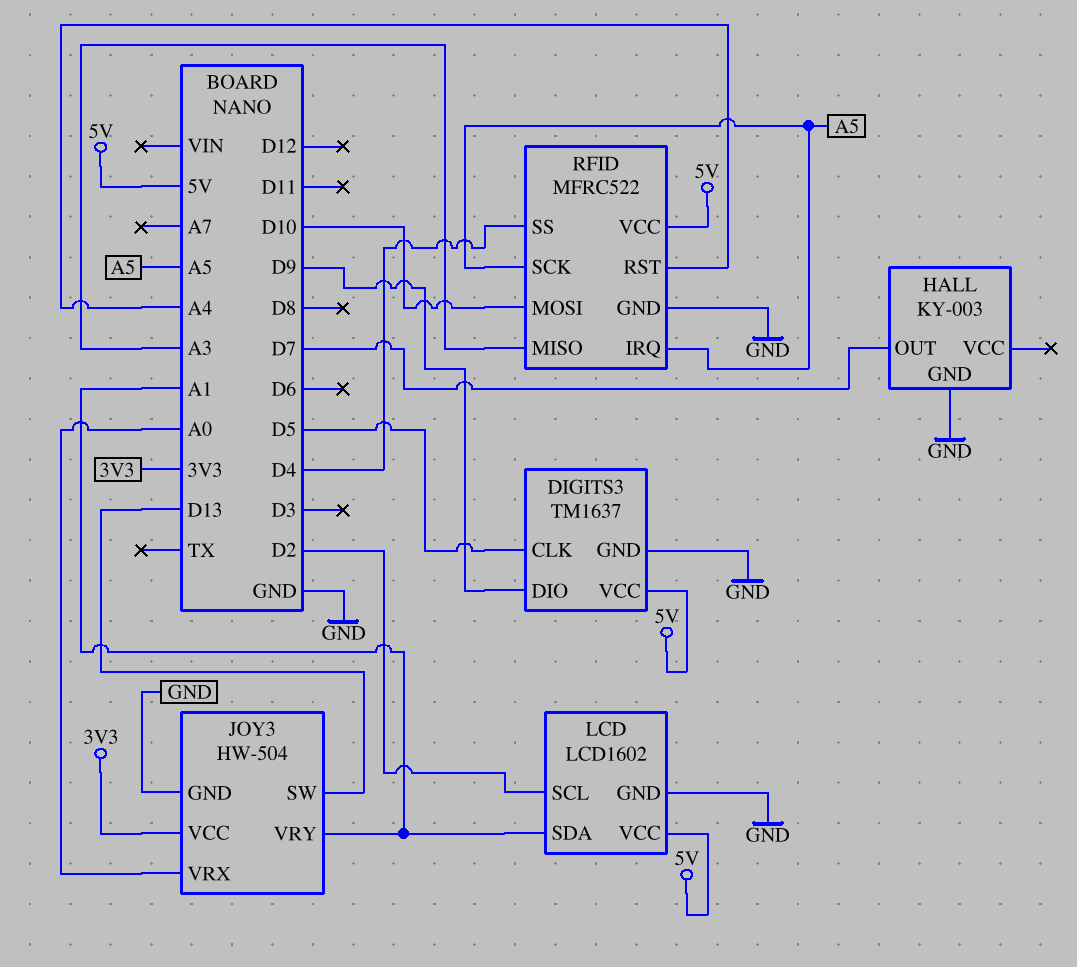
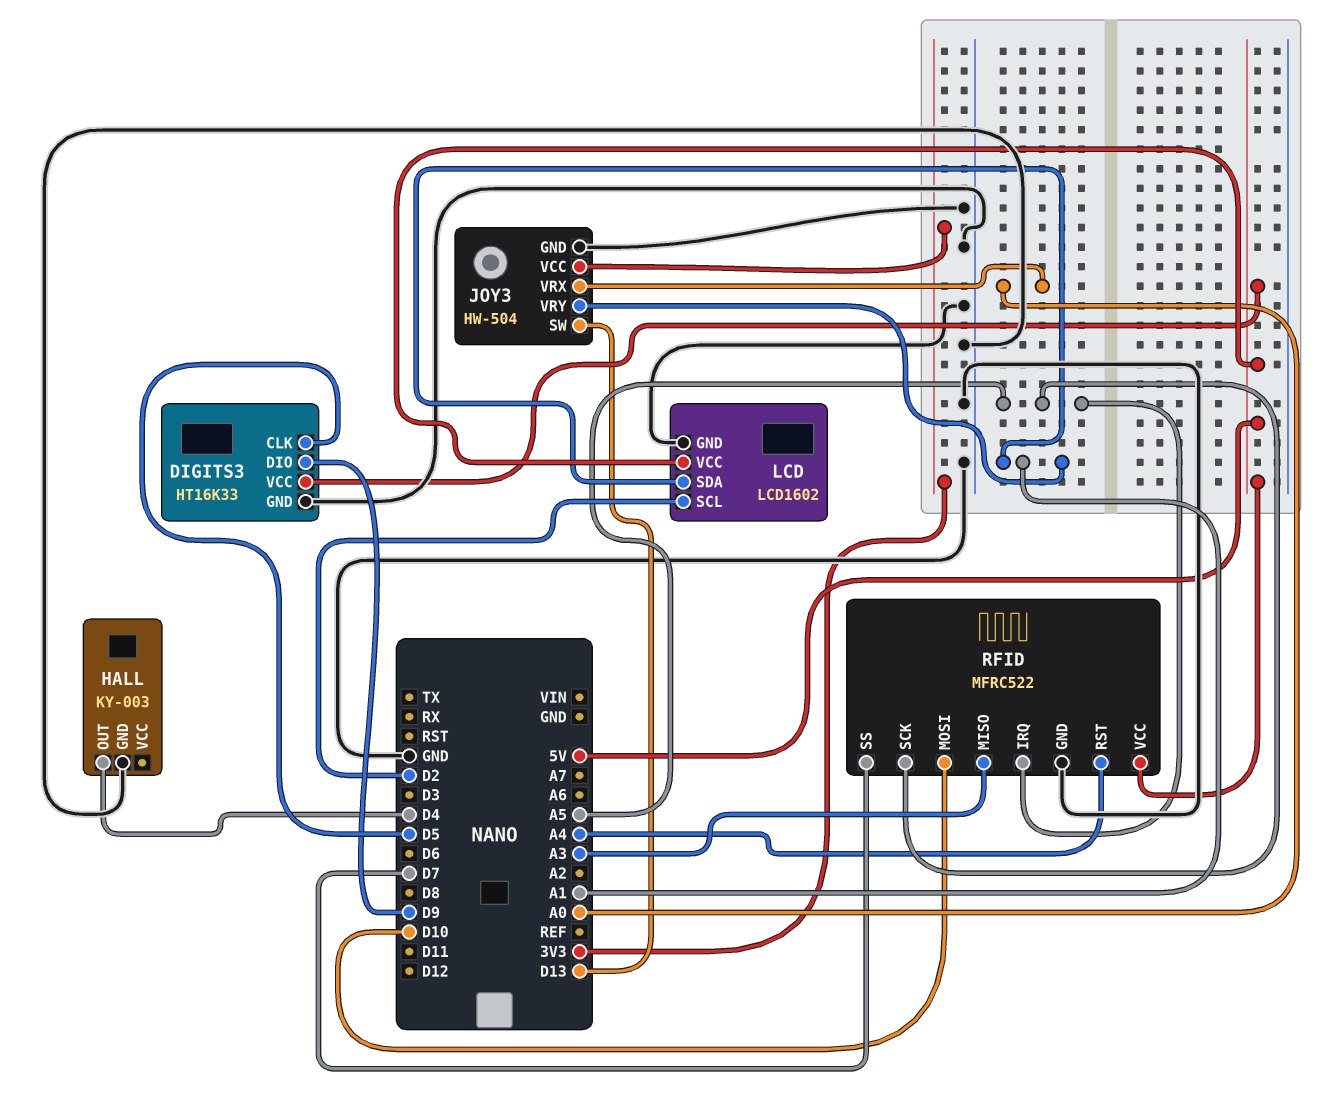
DIGITS3: TM1637 -> HT16K33
HALL pin OUT: D7 -> D4
RFID pin SS: D4 -> D7

